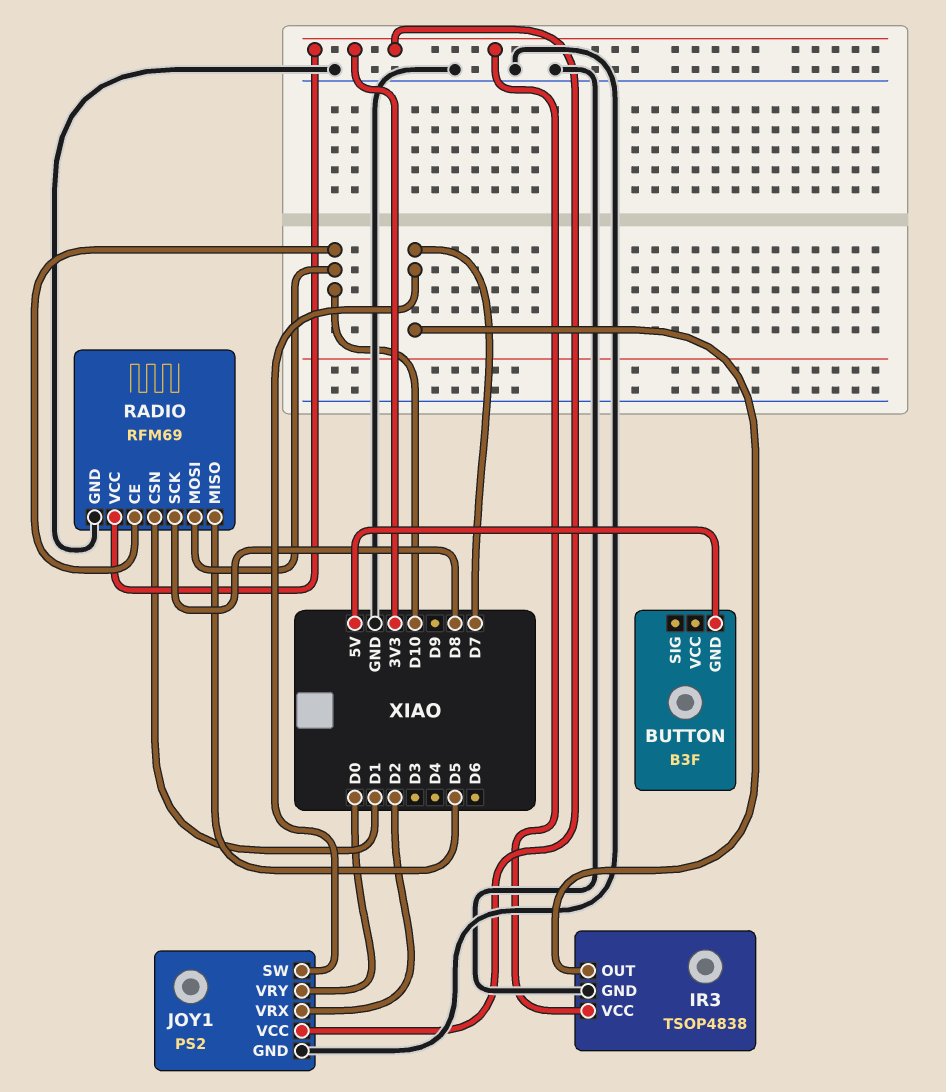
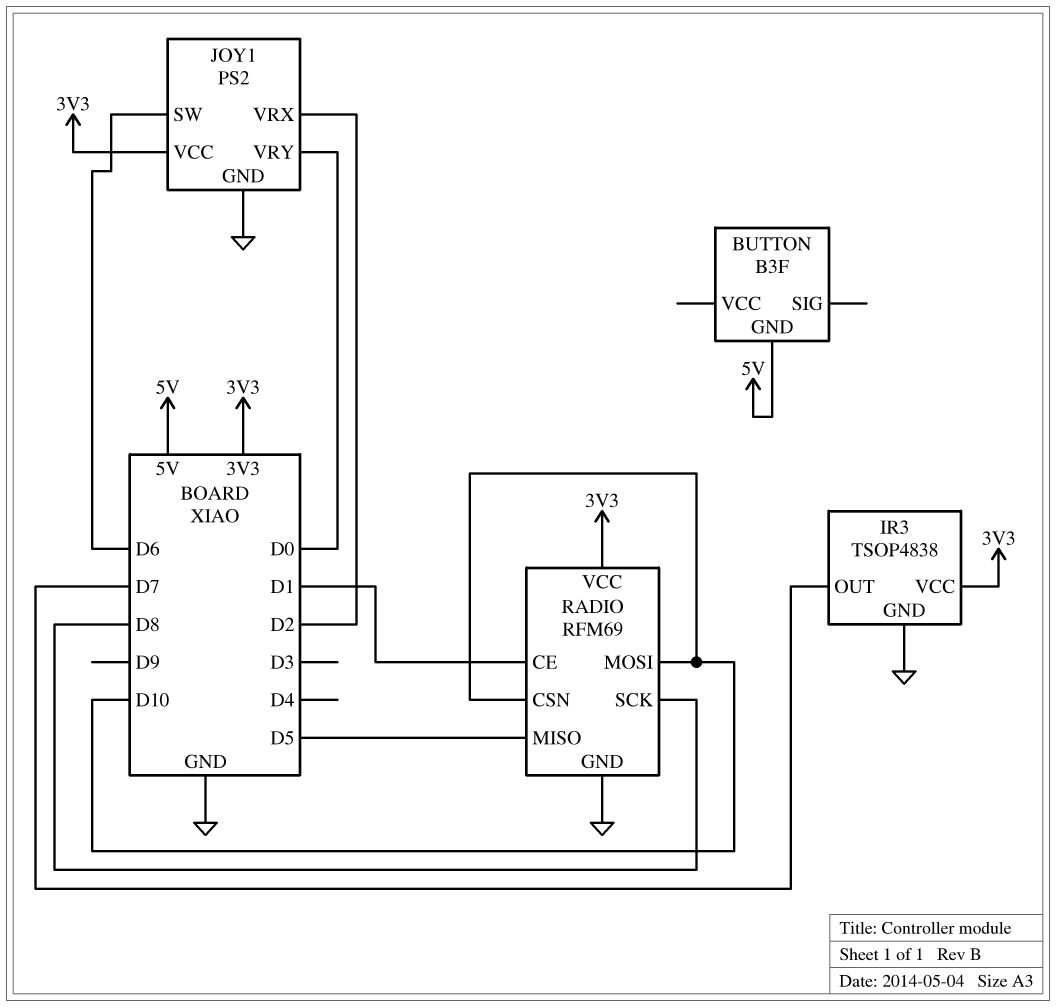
JOY1 pin SW: D7 -> D6
RADIO pin CE: D10 -> D1
RADIO pin CSN: D1 -> D10

